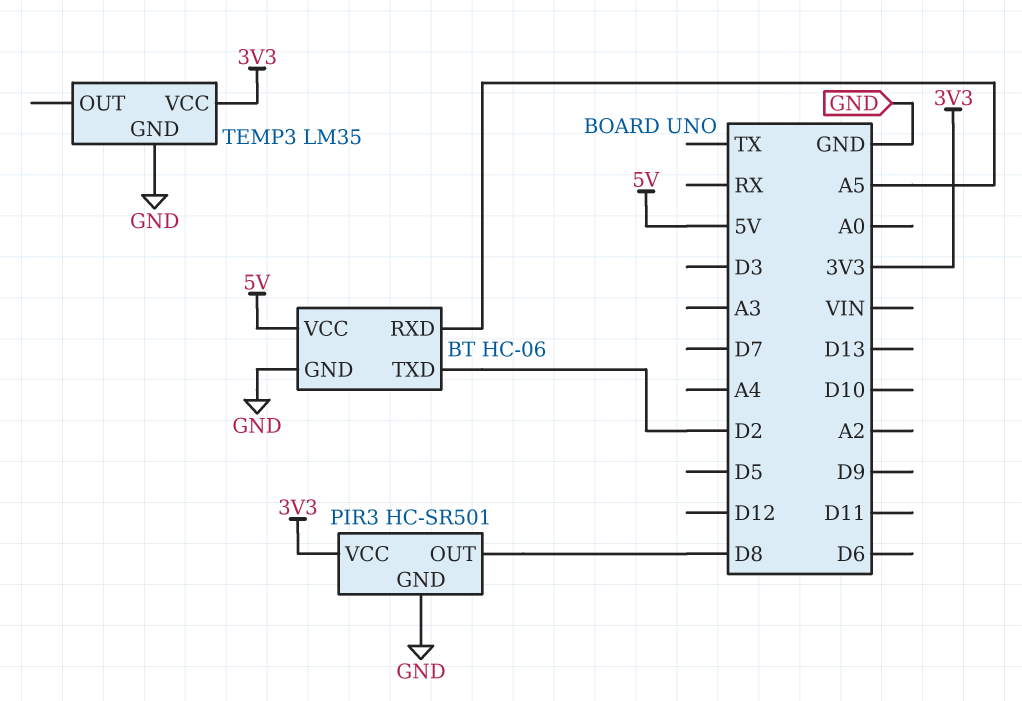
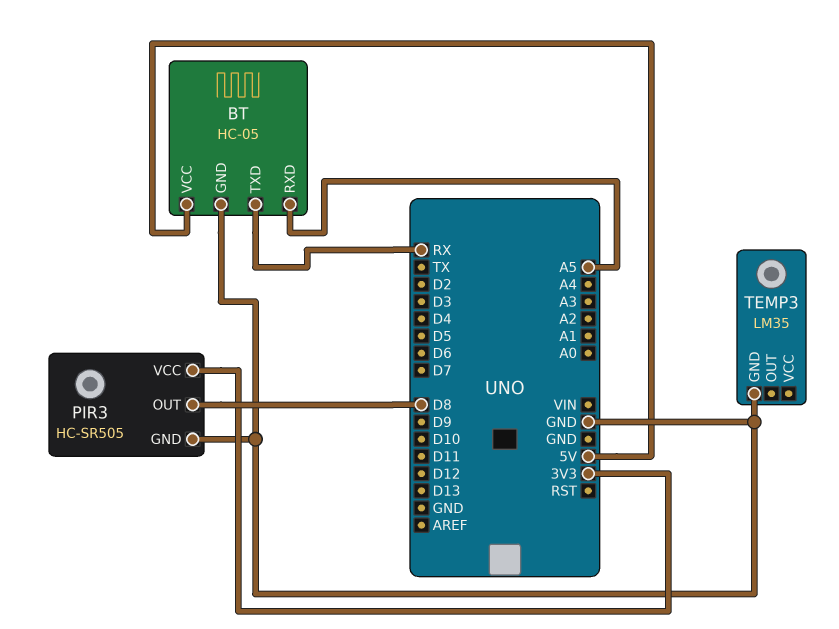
BT: HC-06 -> HC-05
BT pin TXD: D2 -> RX
PIR3: HC-SR501 -> HC-SR505
TEMP3 pin VCC: 3V3 -> none

